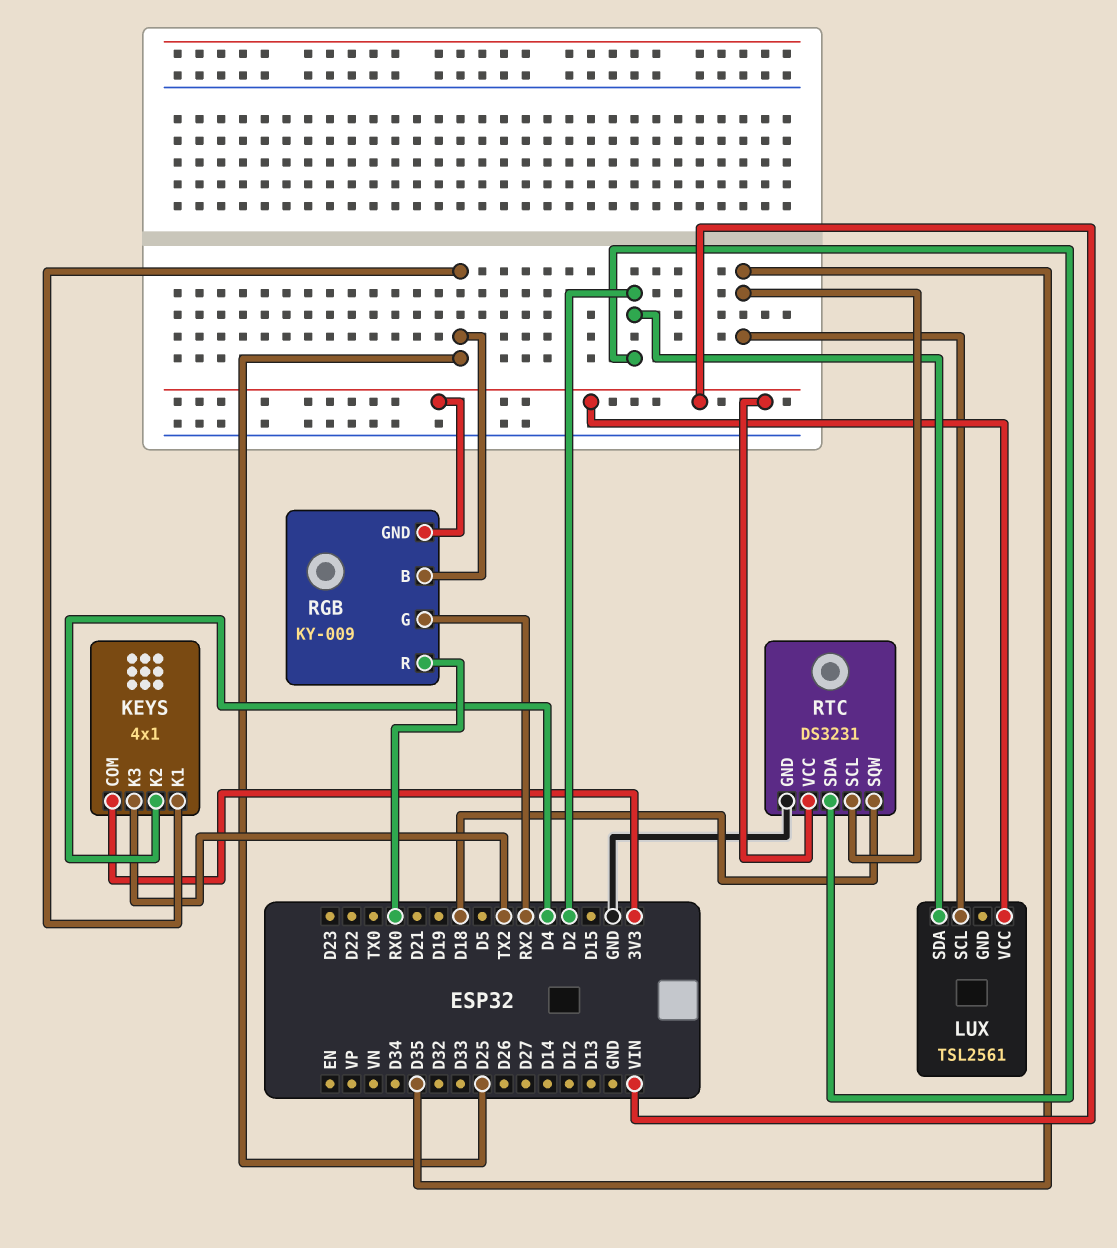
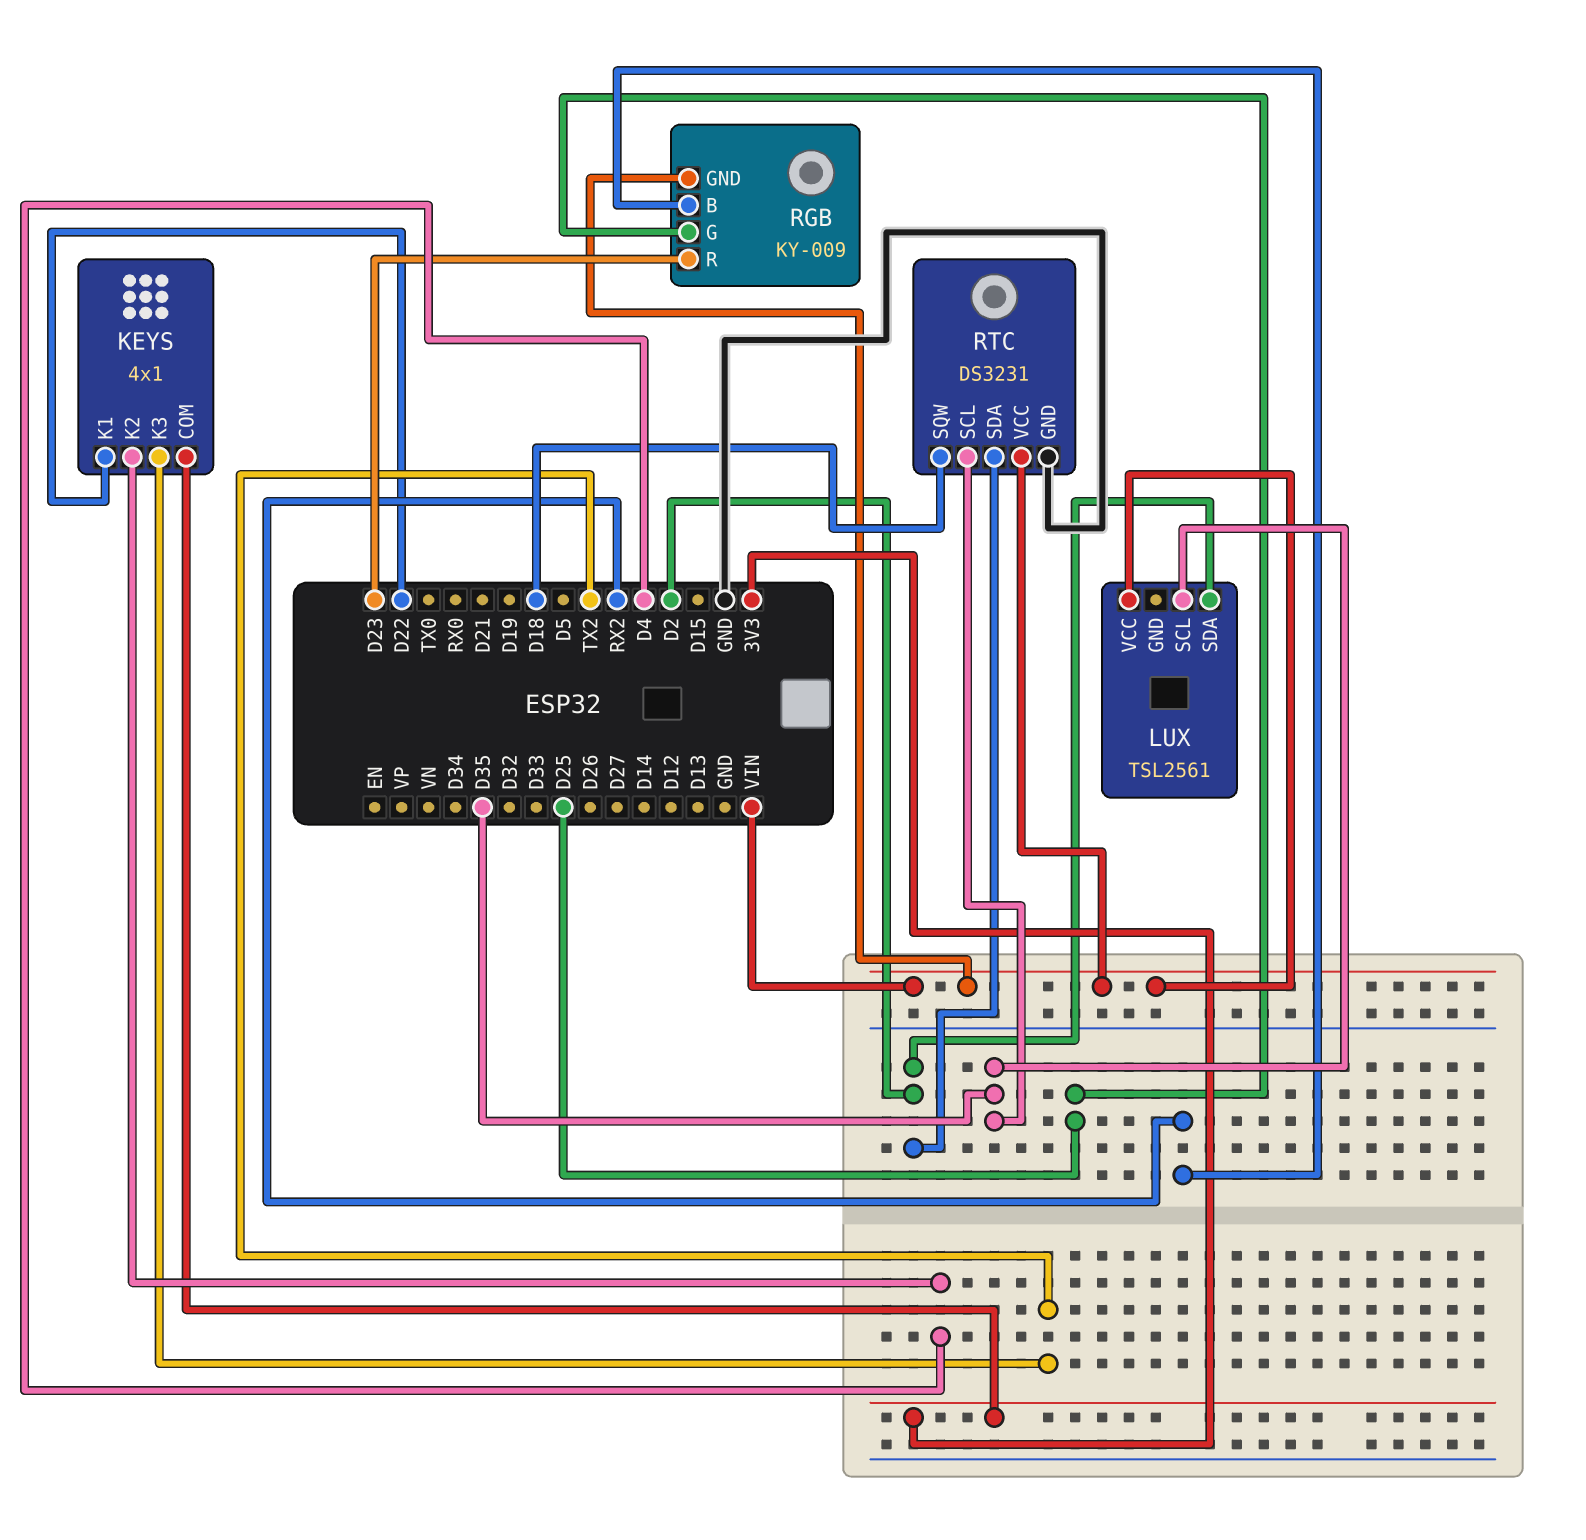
KEYS pin K1: D25 -> D22
RGB pin B: D25 -> RX2
RGB pin G: RX2 -> D25
RGB pin R: RX0 -> D23

